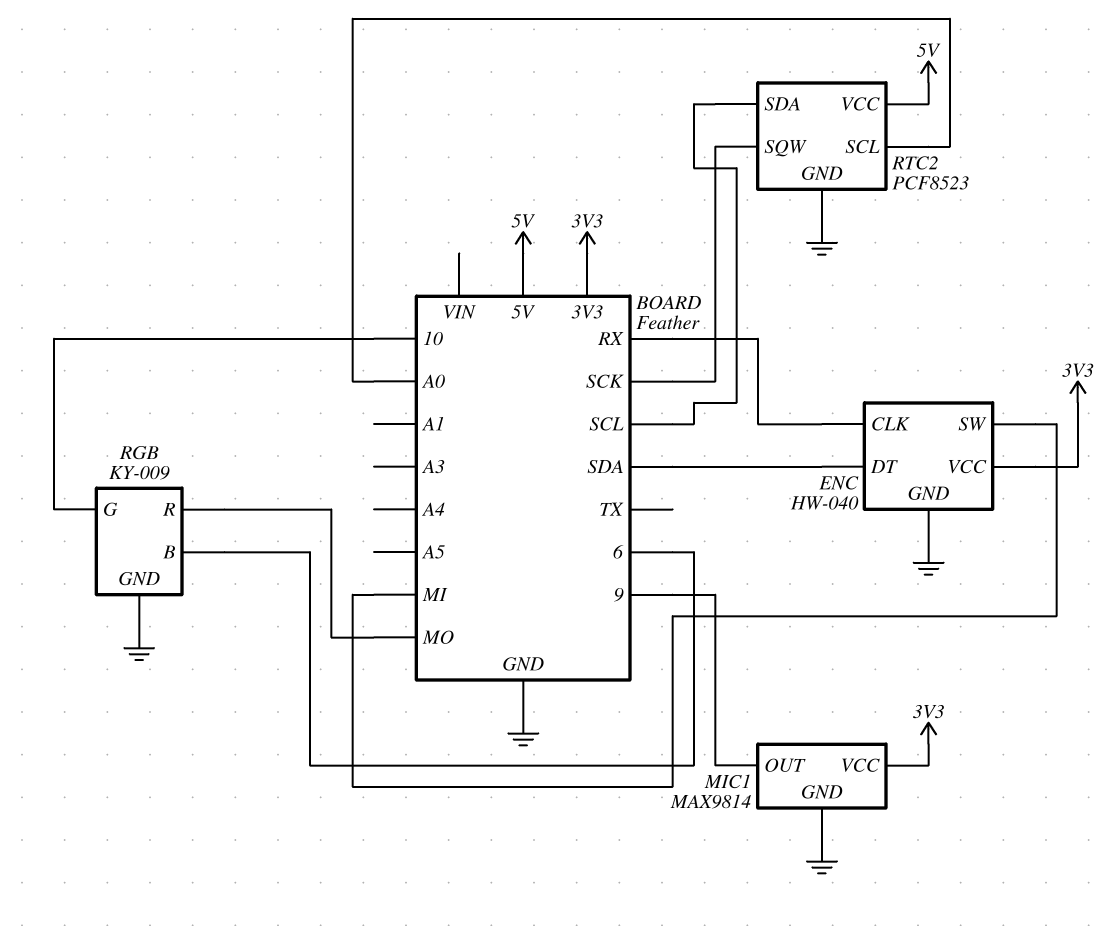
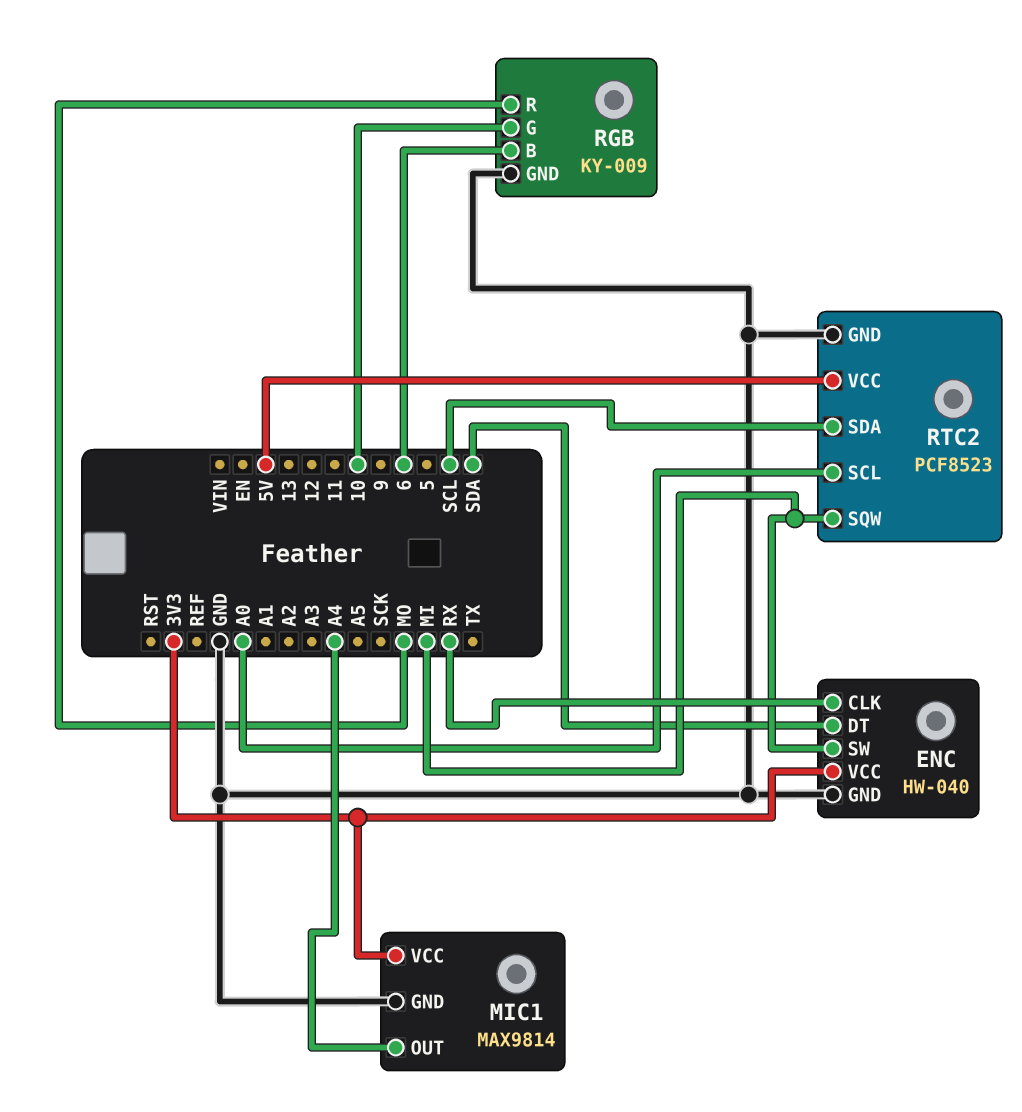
MIC1 pin OUT: 9 -> A4
RTC2 pin SQW: SCK -> MI

